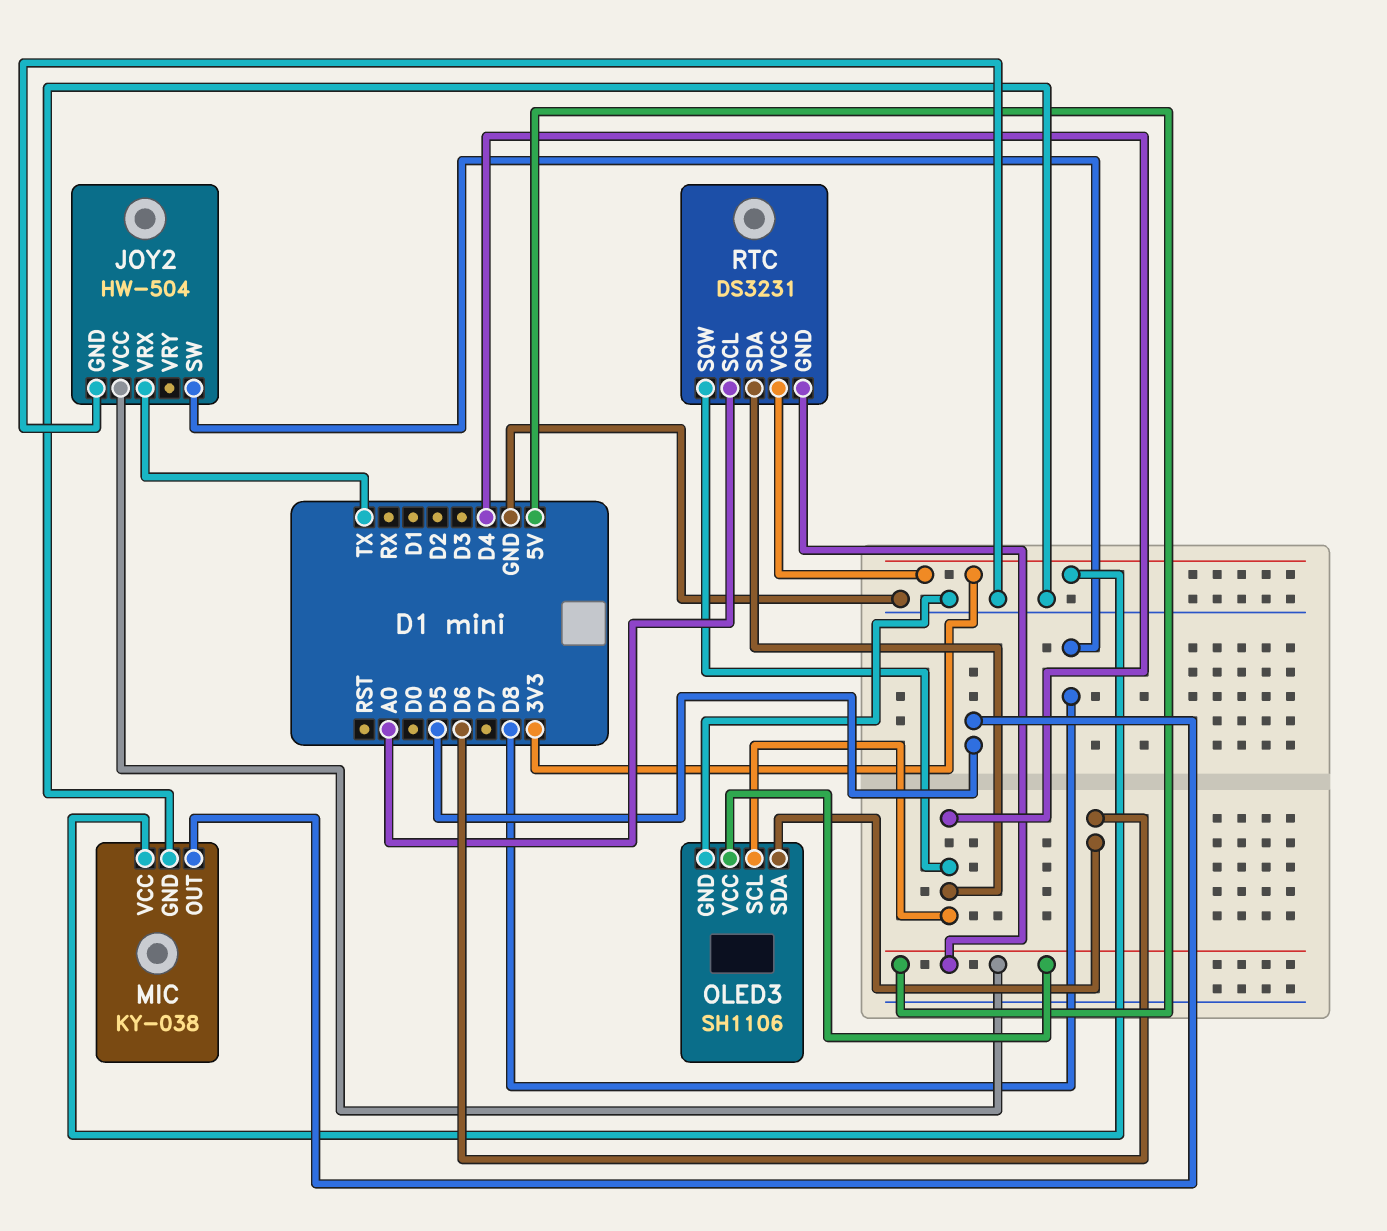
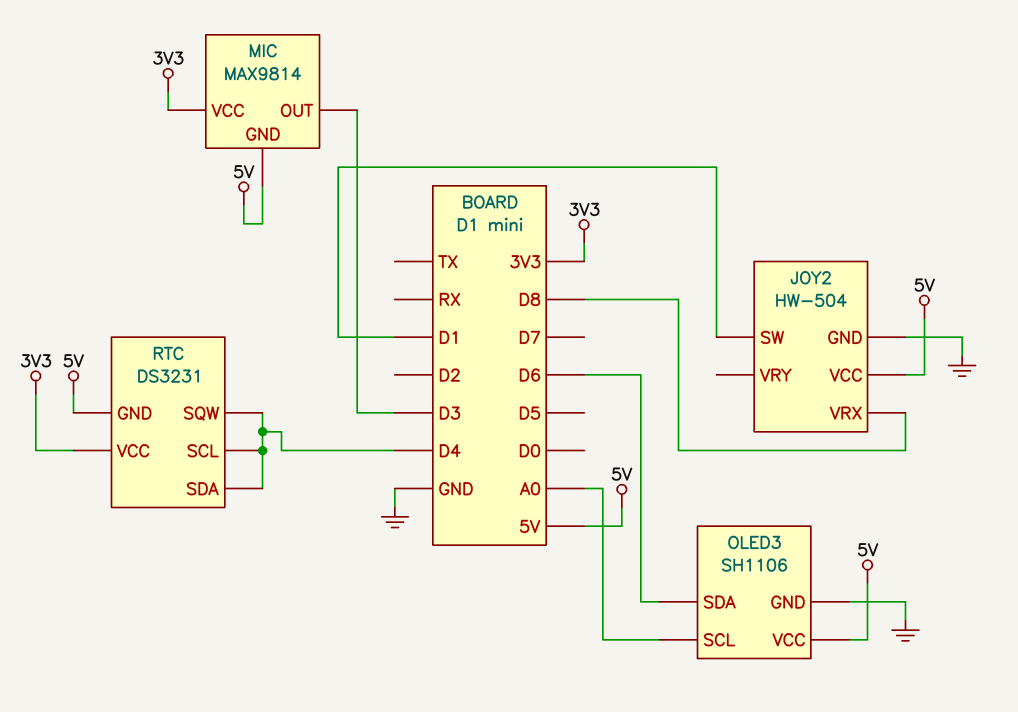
JOY2 pin SW: D8 -> D1
JOY2 pin VRX: TX -> D8
MIC: KY-038 -> MAX9814
MIC pin GND: GND -> 5V
MIC pin OUT: D5 -> D3
OLED3 pin SCL: D4 -> A0
RTC pin SCL: A0 -> D4

